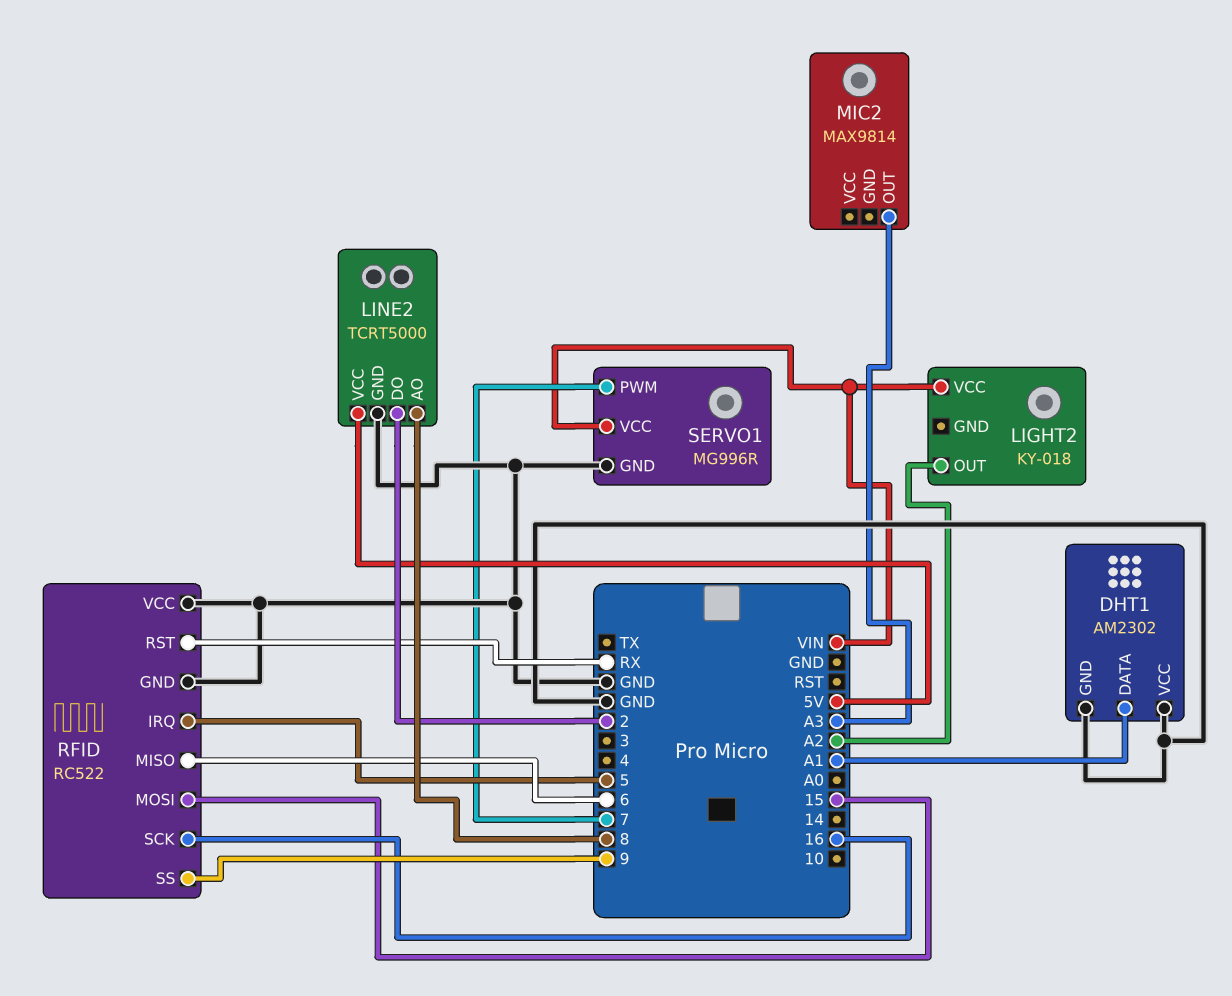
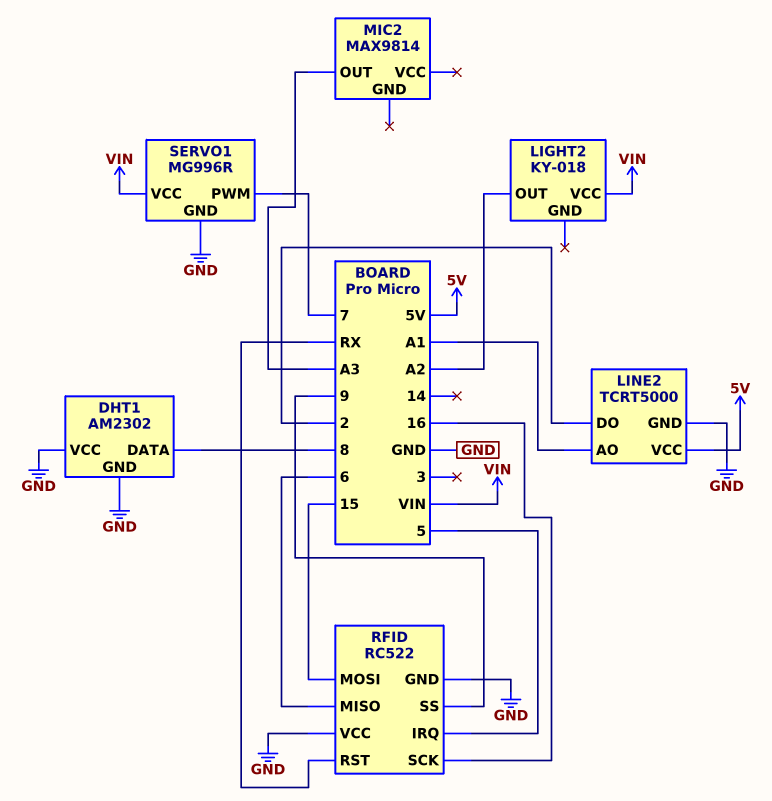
DHT1 pin DATA: A1 -> 8
LINE2 pin AO: 8 -> A1

